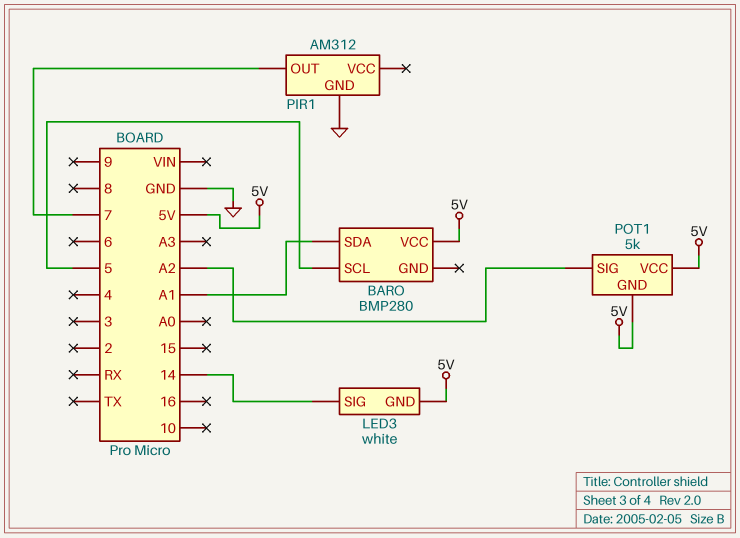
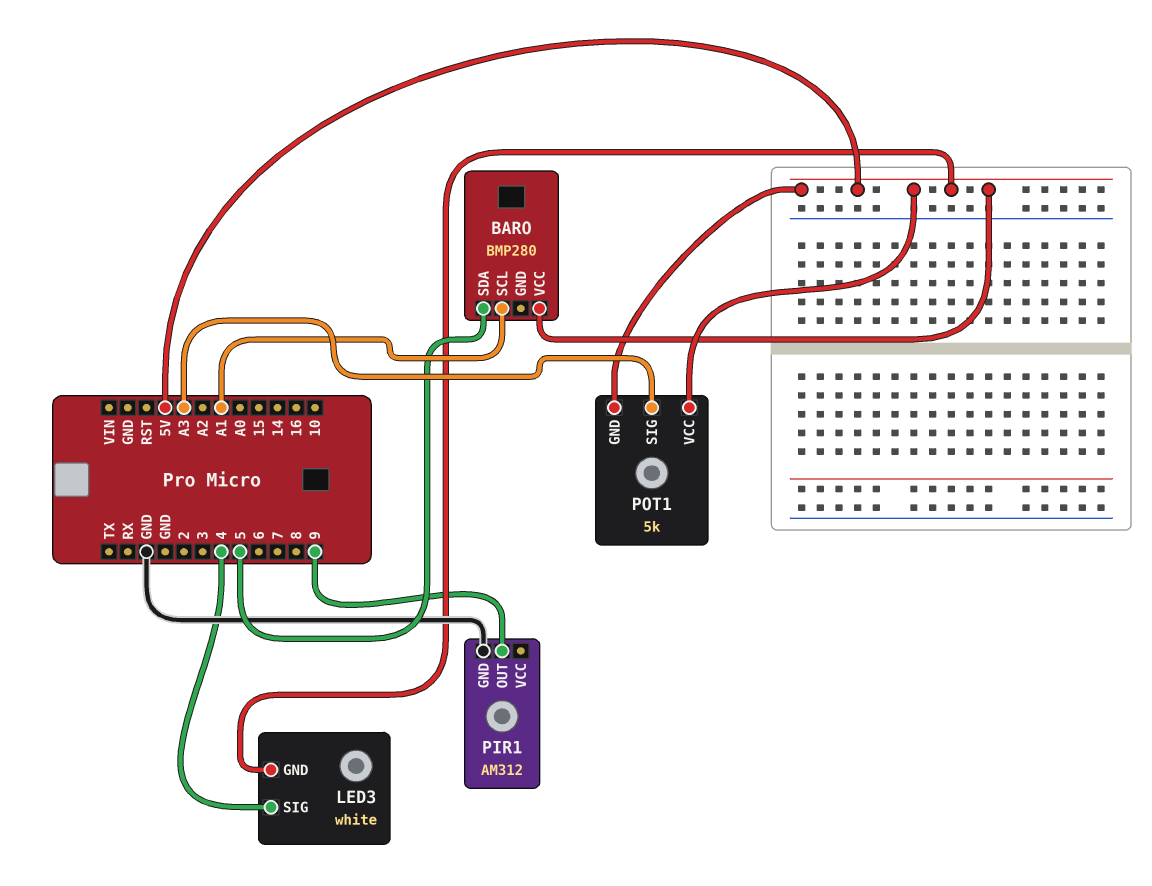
BARO pin SCL: 5 -> A1
BARO pin SDA: A1 -> 5
LED3 pin SIG: 14 -> 4
PIR1 pin OUT: 7 -> 9
POT1 pin SIG: A2 -> A3

